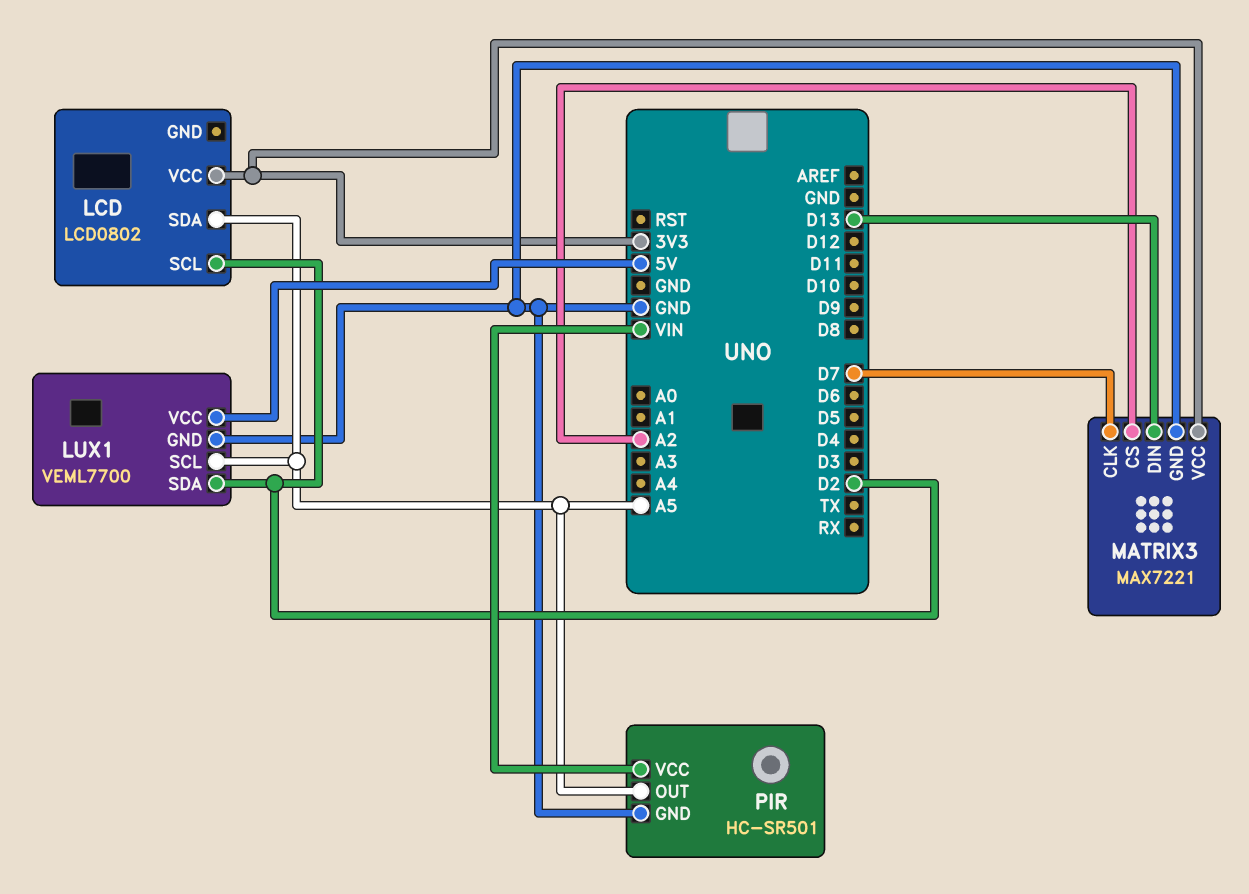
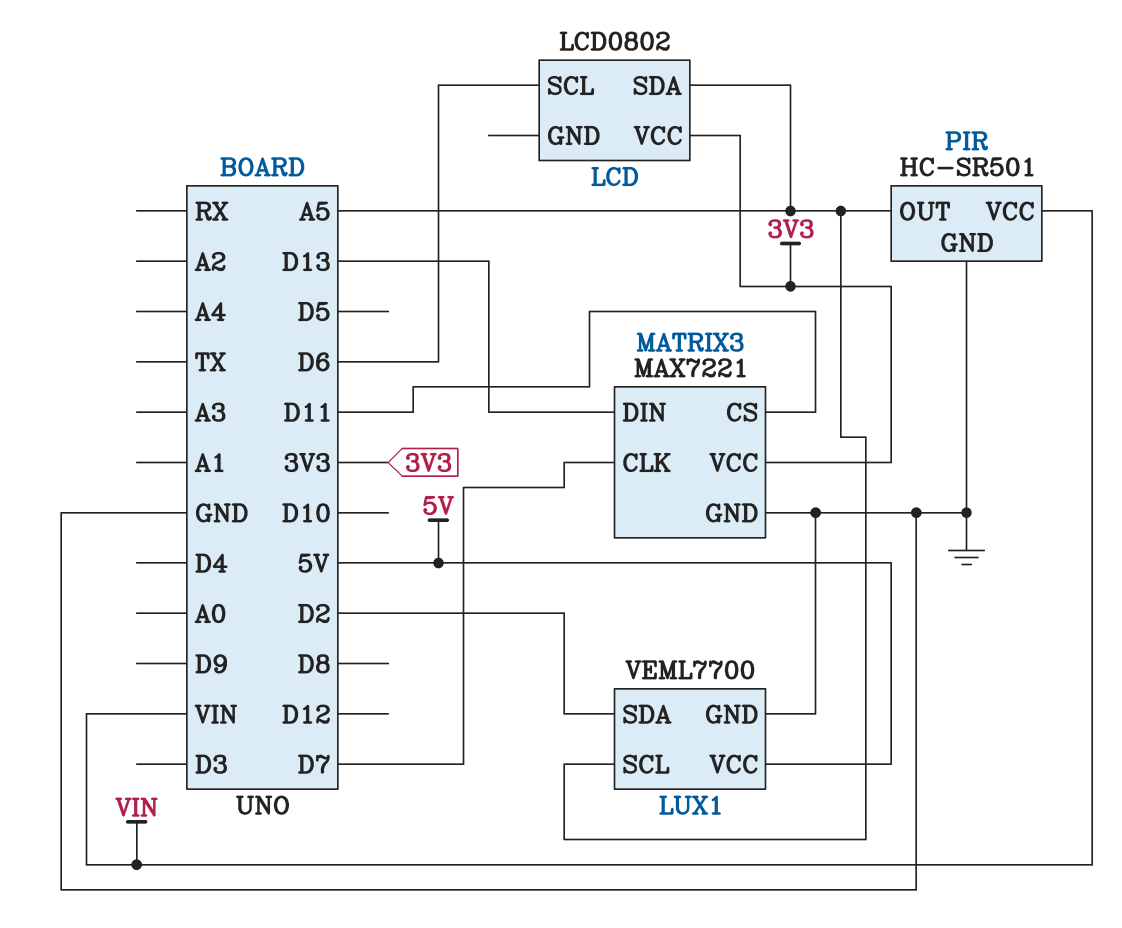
LCD pin SCL: D2 -> D6
MATRIX3 pin CS: A2 -> D11

